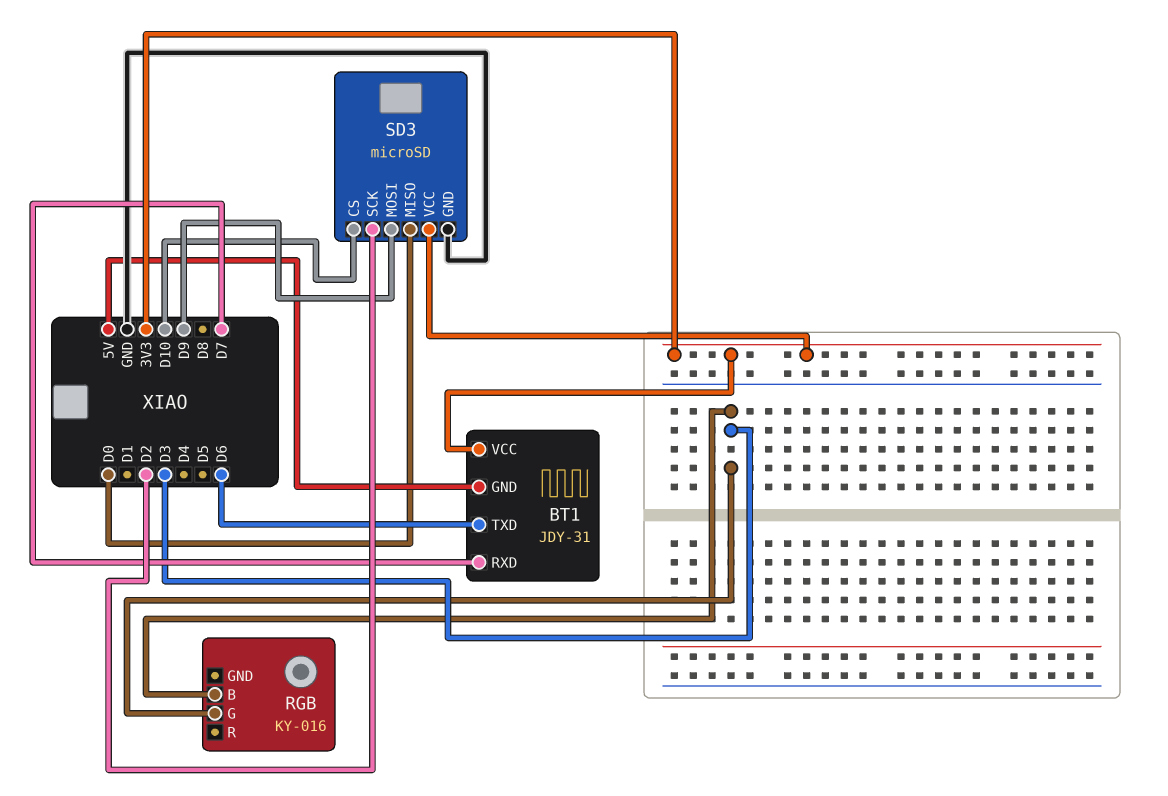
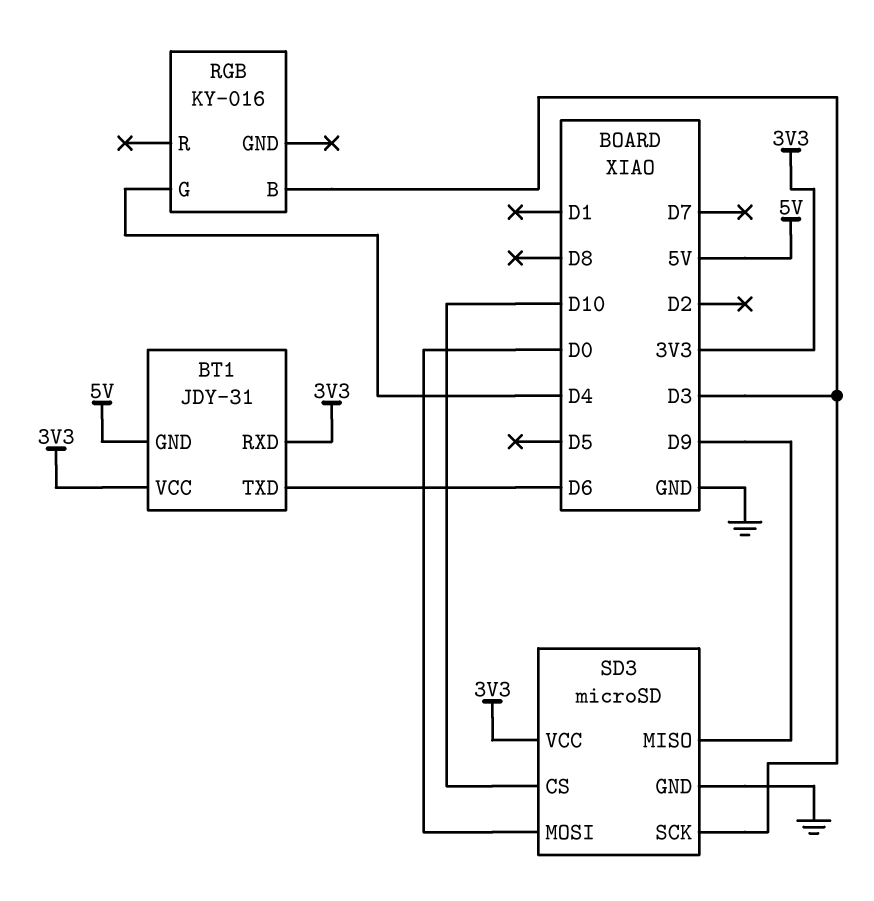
BT1 pin RXD: D7 -> 3V3
RGB pin G: D3 -> D4
SD3 pin MISO: D0 -> D9
SD3 pin MOSI: D9 -> D0
SD3 pin SCK: D2 -> D3

